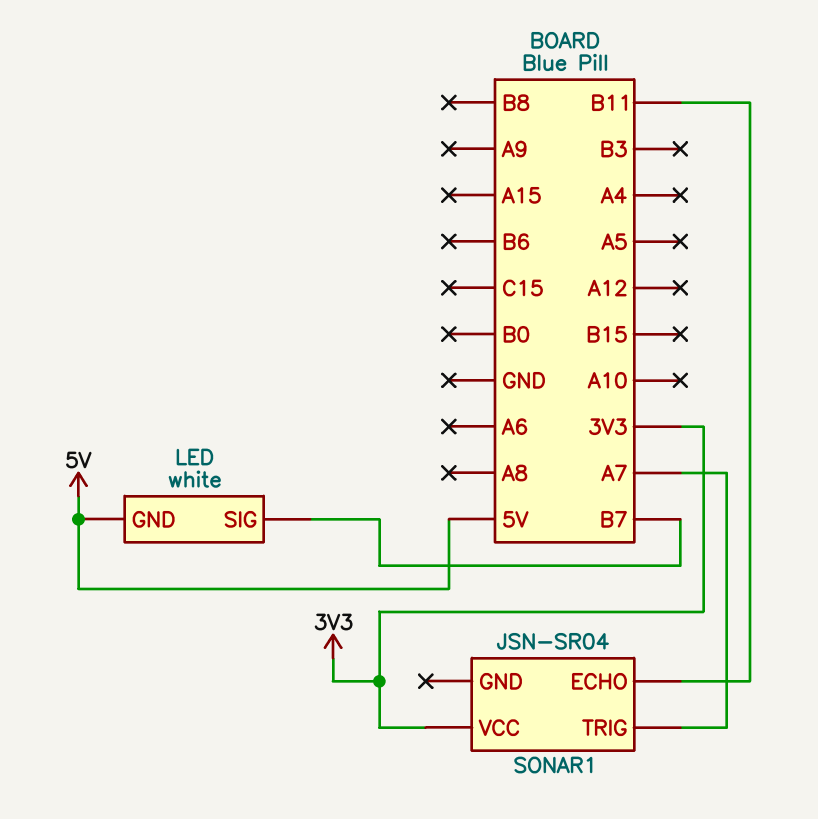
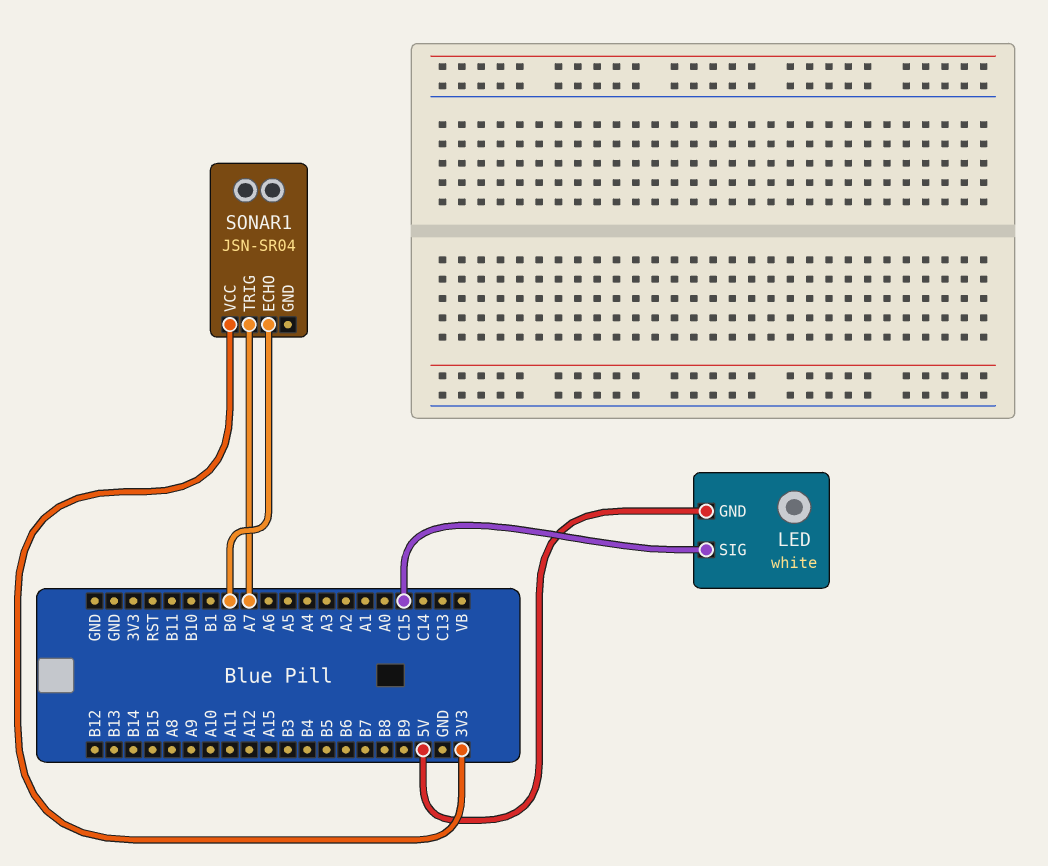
LED pin SIG: B7 -> C15
SONAR1 pin ECHO: B11 -> B0

